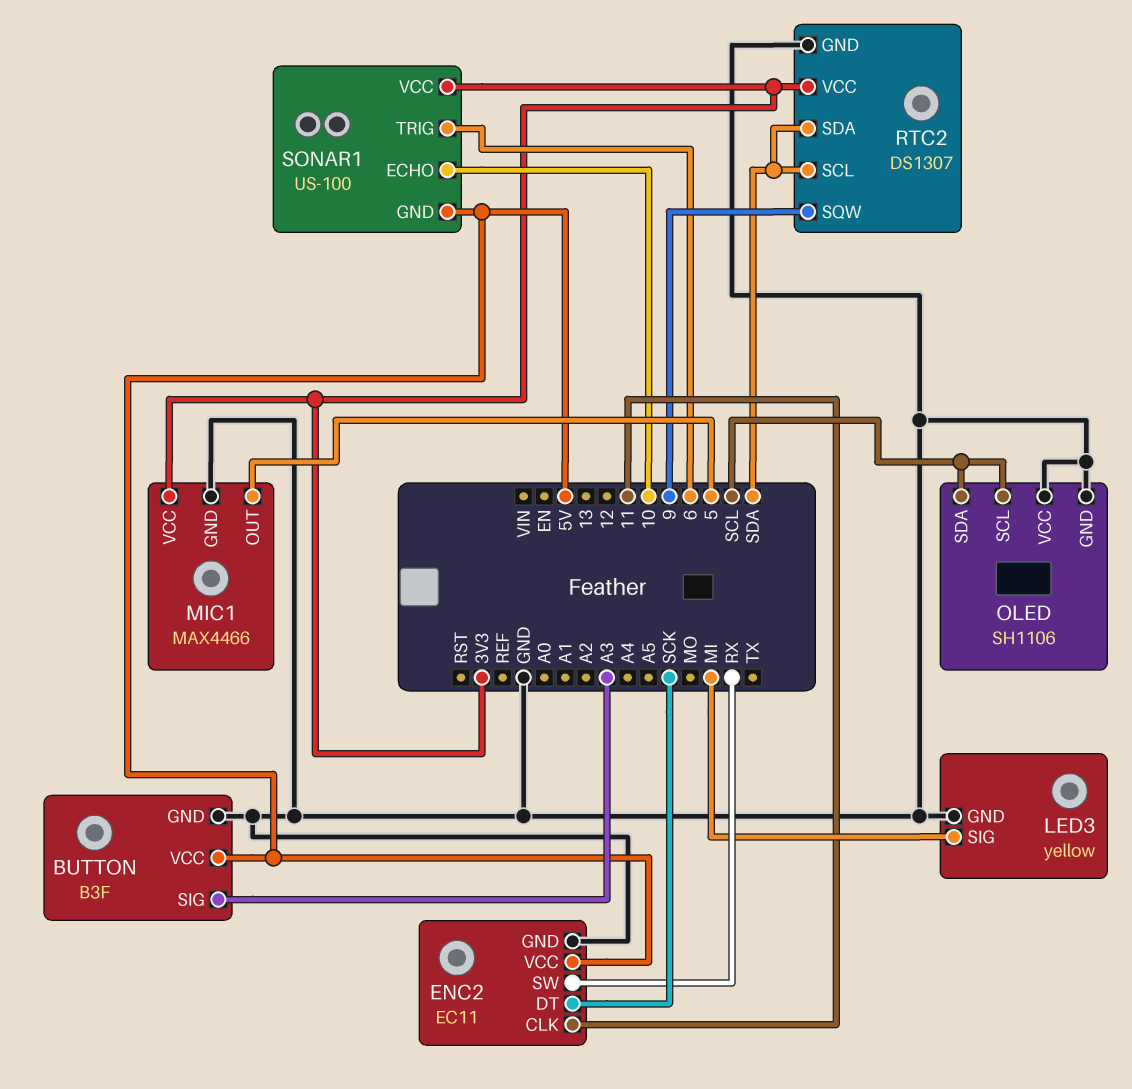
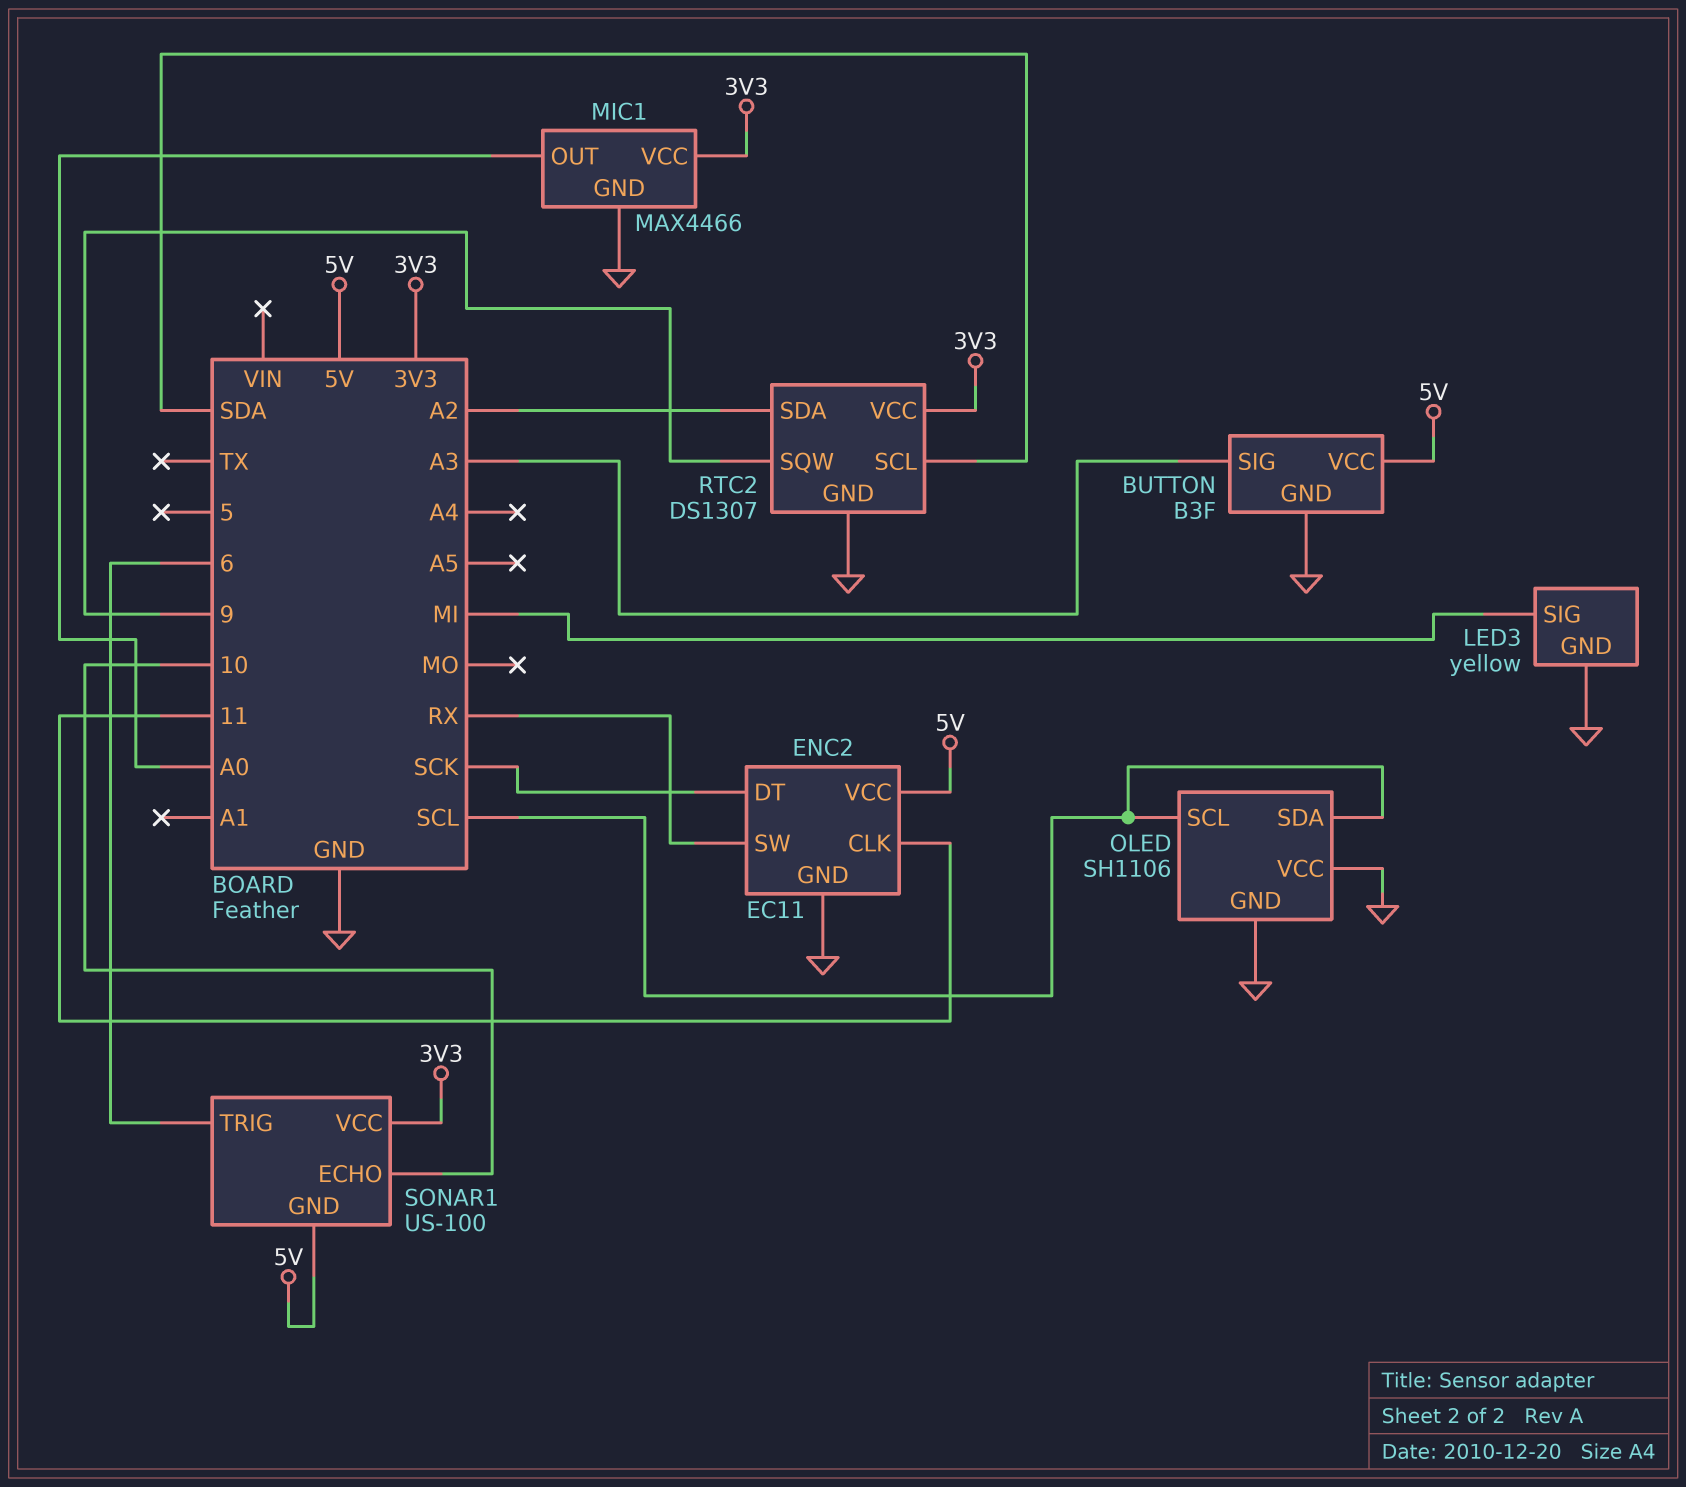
MIC1 pin OUT: 5 -> A0
RTC2 pin SDA: SDA -> A2

